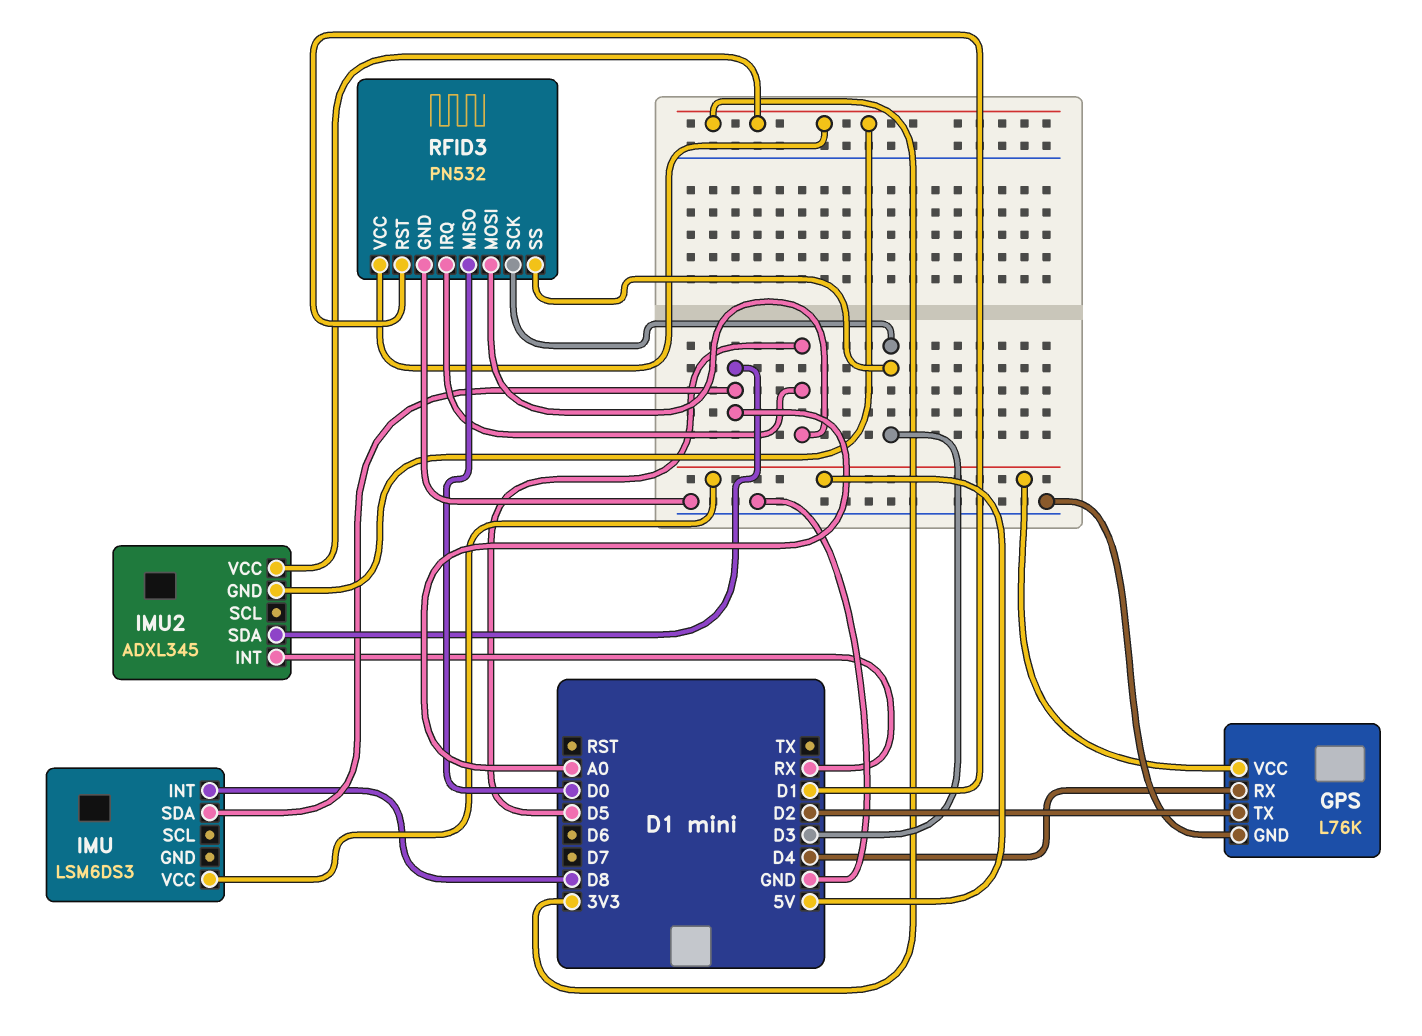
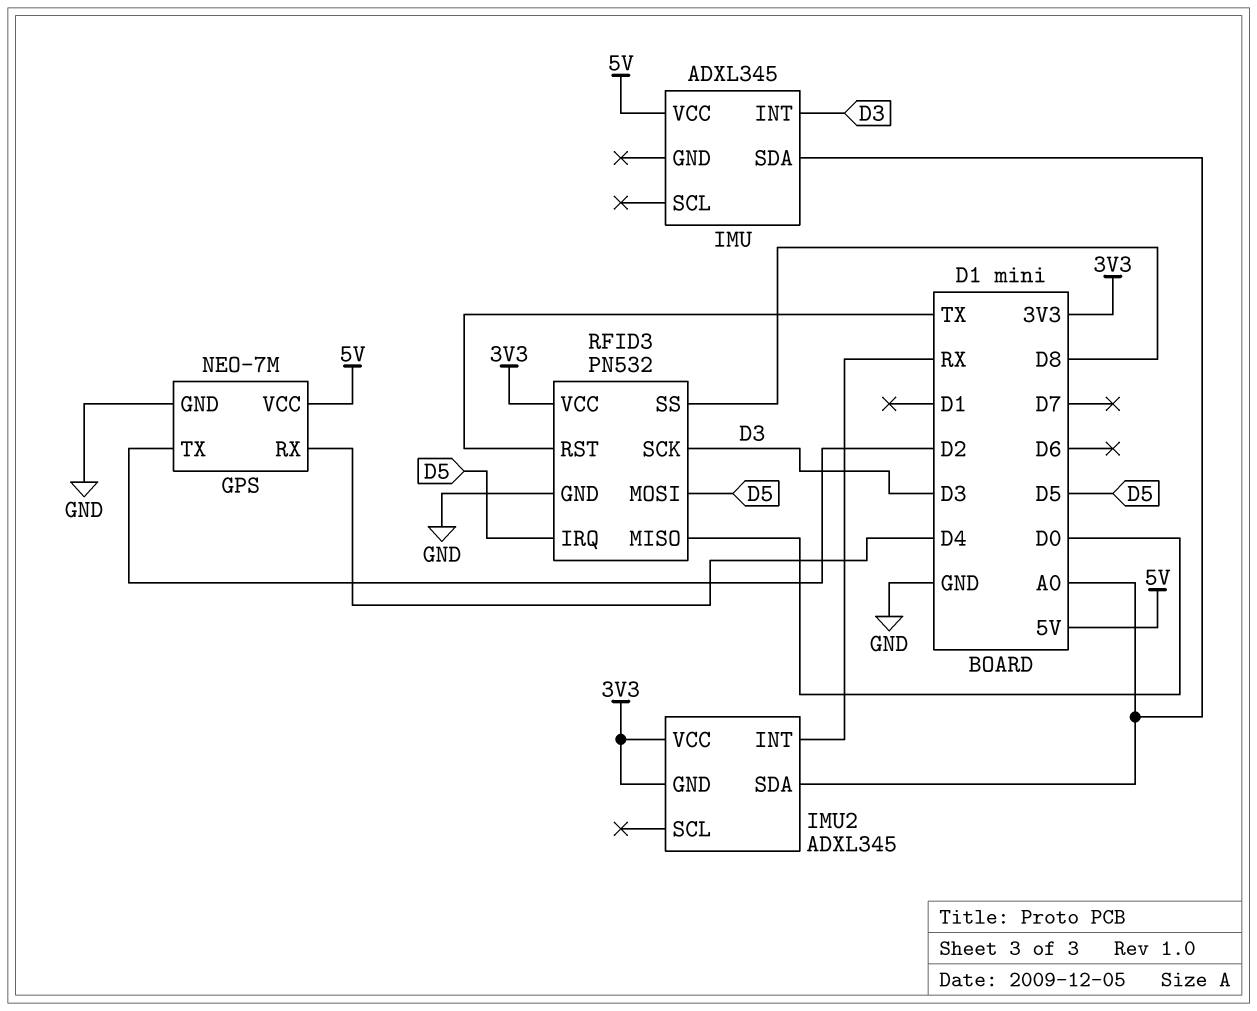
GPS: L76K -> NEO-7M
IMU: LSM6DS3 -> ADXL345
IMU pin INT: D8 -> D3
RFID3 pin RST: D1 -> TX
RFID3 pin SS: D3 -> D8

